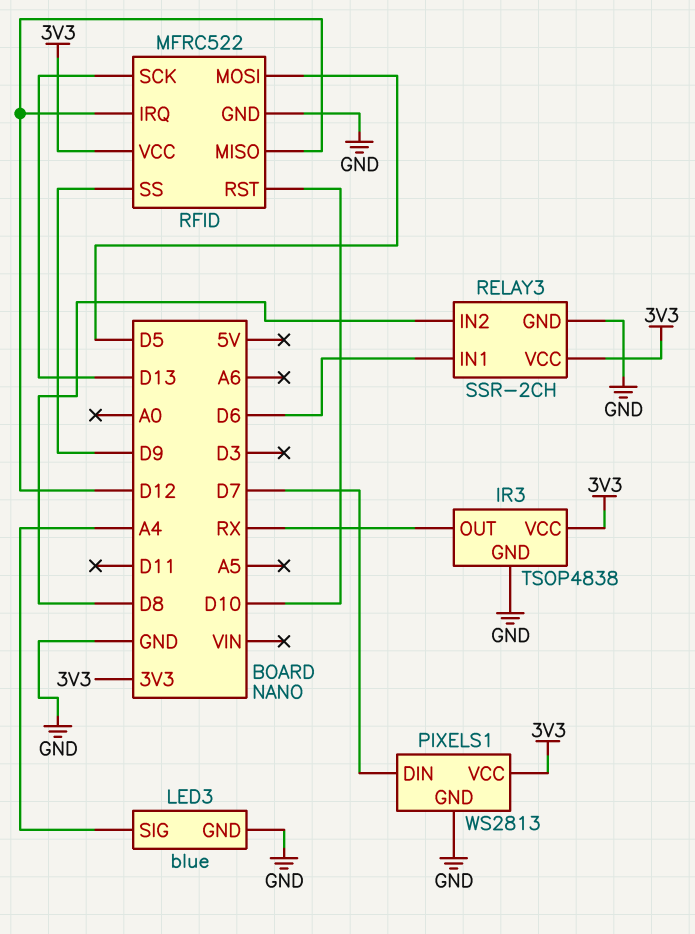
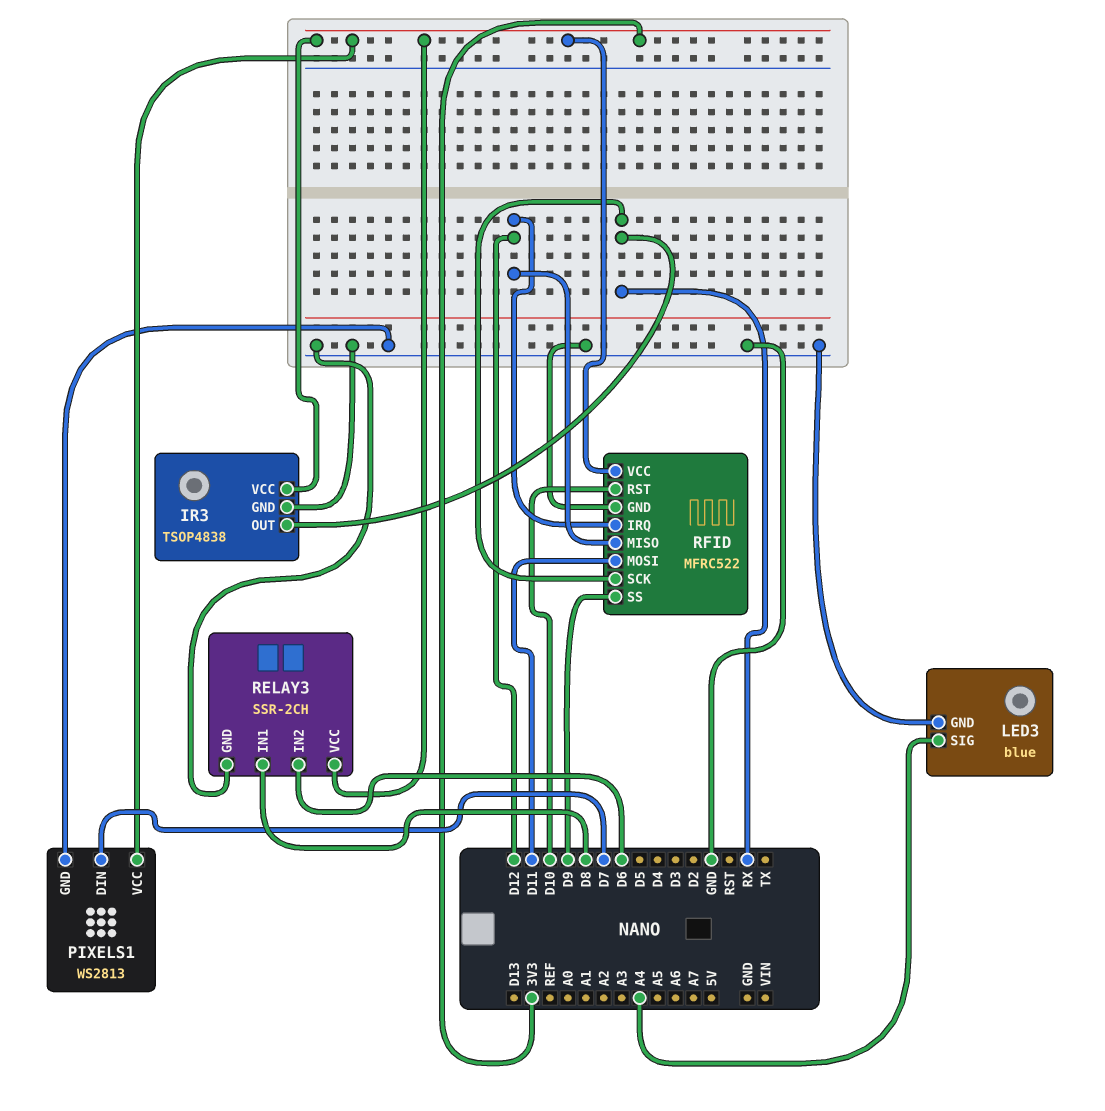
RELAY3 pin IN1: D6 -> D8
RELAY3 pin IN2: D8 -> D6
RFID pin MOSI: D5 -> D11
RFID pin SCK: D13 -> RX

